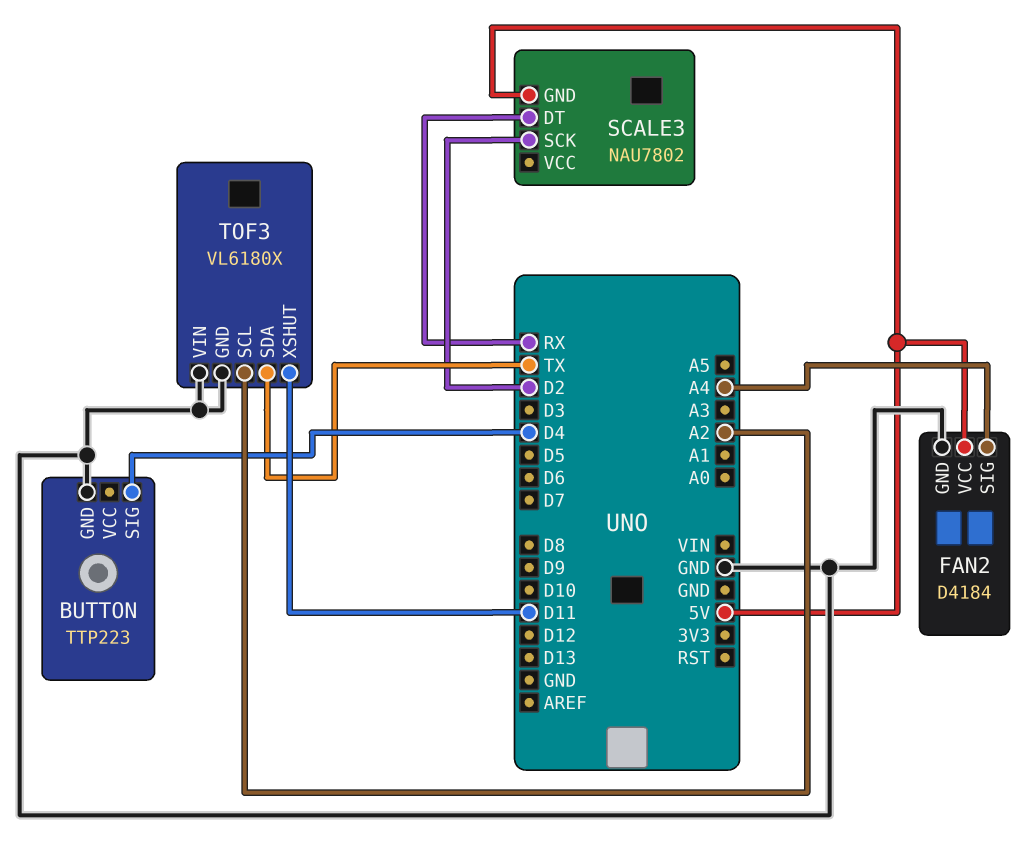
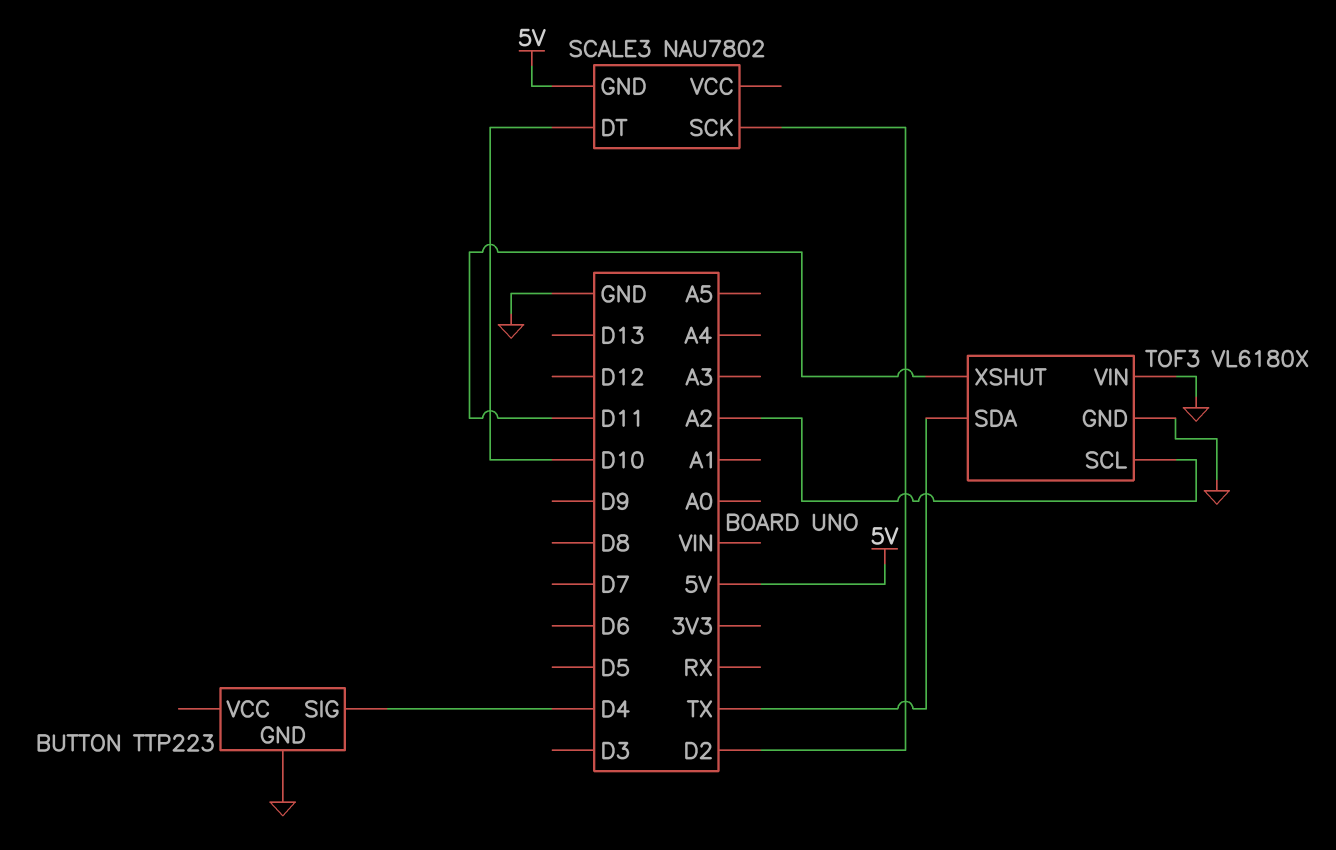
FAN2: D4184 -> none
FAN2 pin GND: GND -> none
FAN2 pin SIG: A4 -> none
FAN2 pin VCC: 5V -> none
SCALE3 pin DT: RX -> D10

